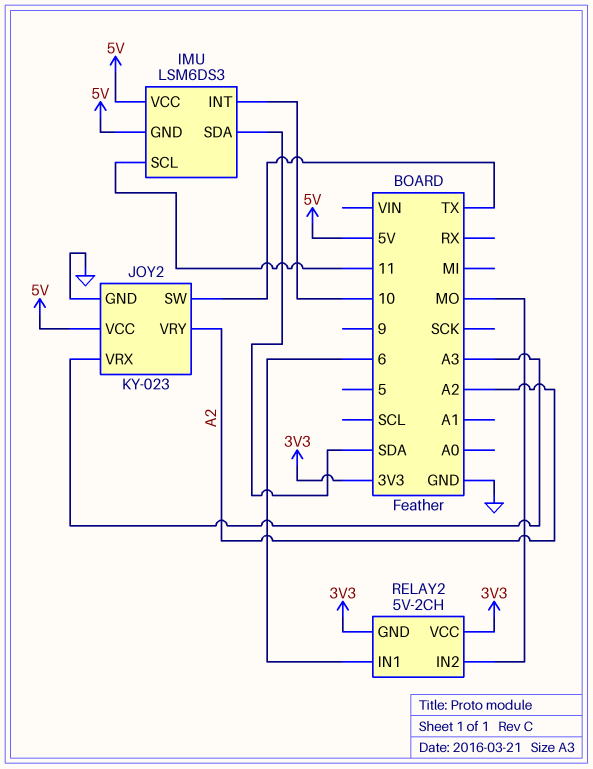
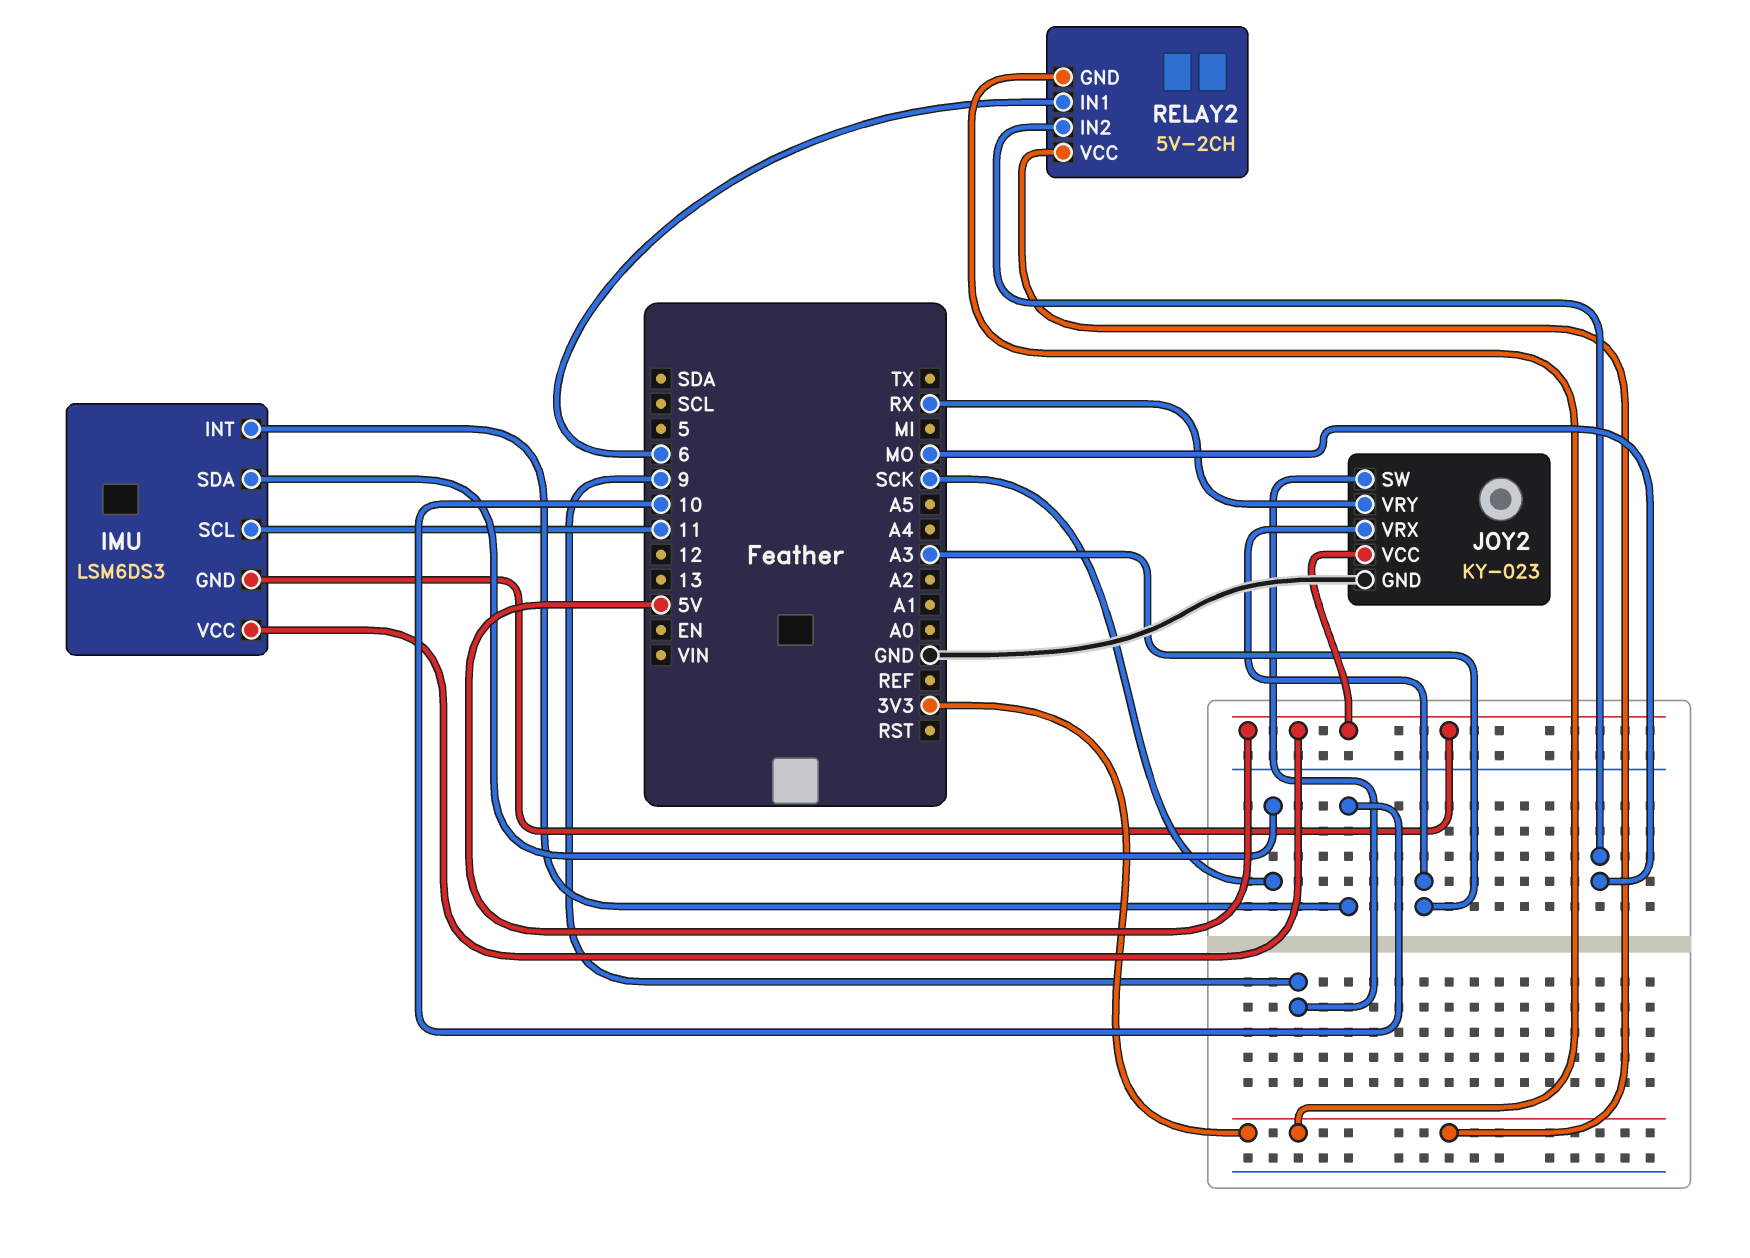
IMU pin SDA: SDA -> SCK
JOY2 pin SW: TX -> 9
JOY2 pin VRY: A2 -> RX

